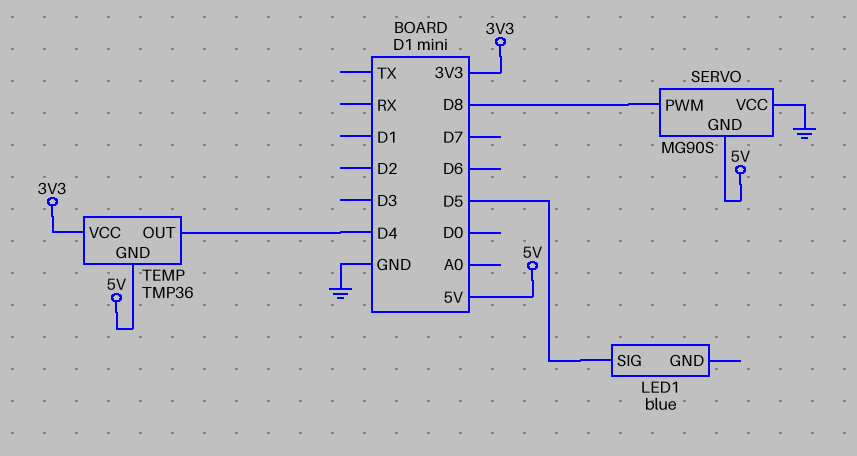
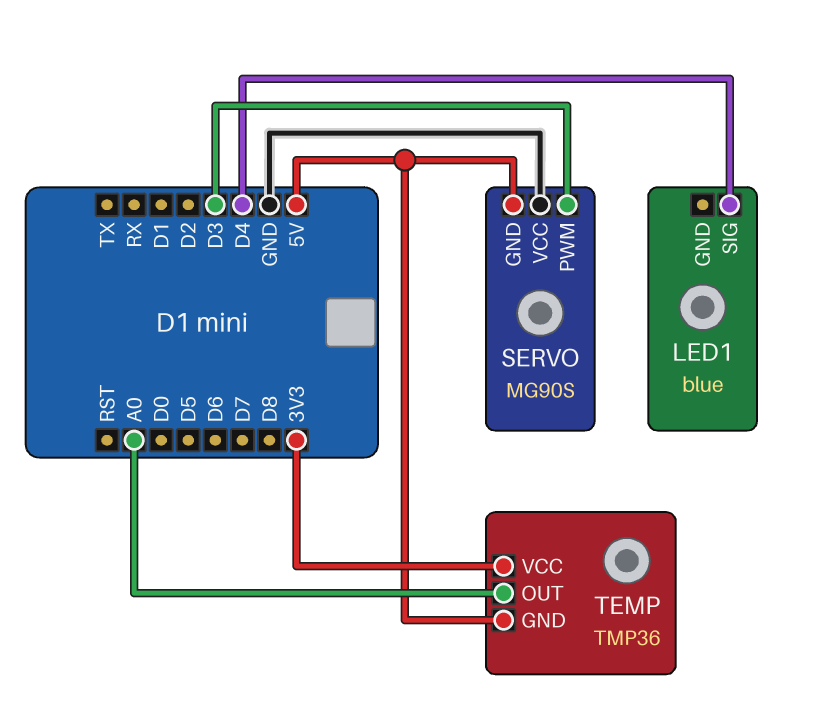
LED1 pin SIG: D5 -> D4
SERVO pin PWM: D8 -> D3
TEMP pin OUT: D4 -> A0

